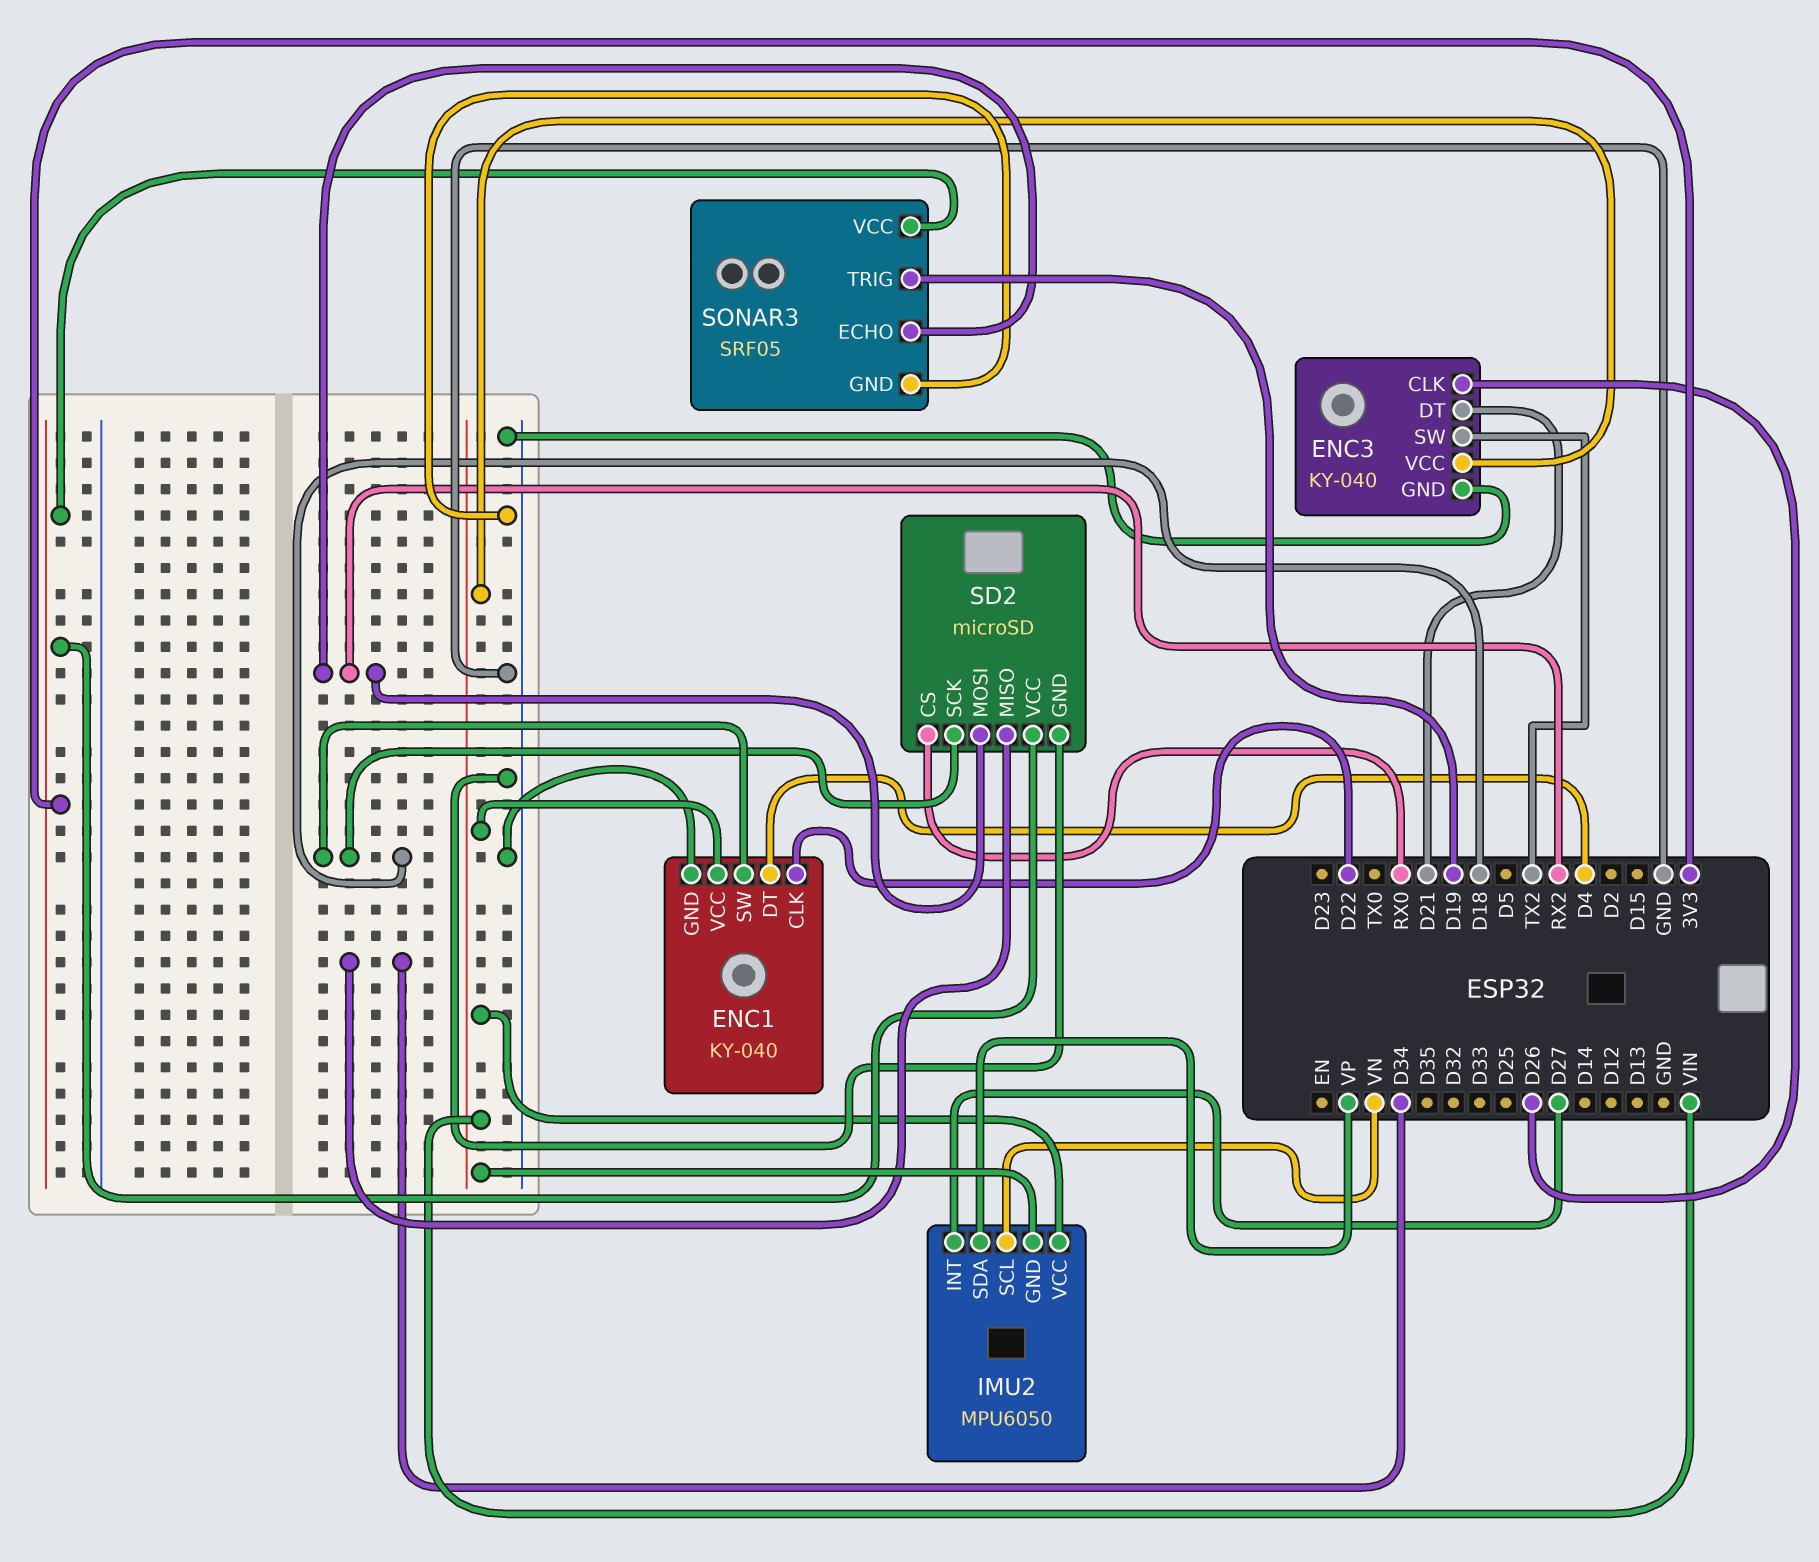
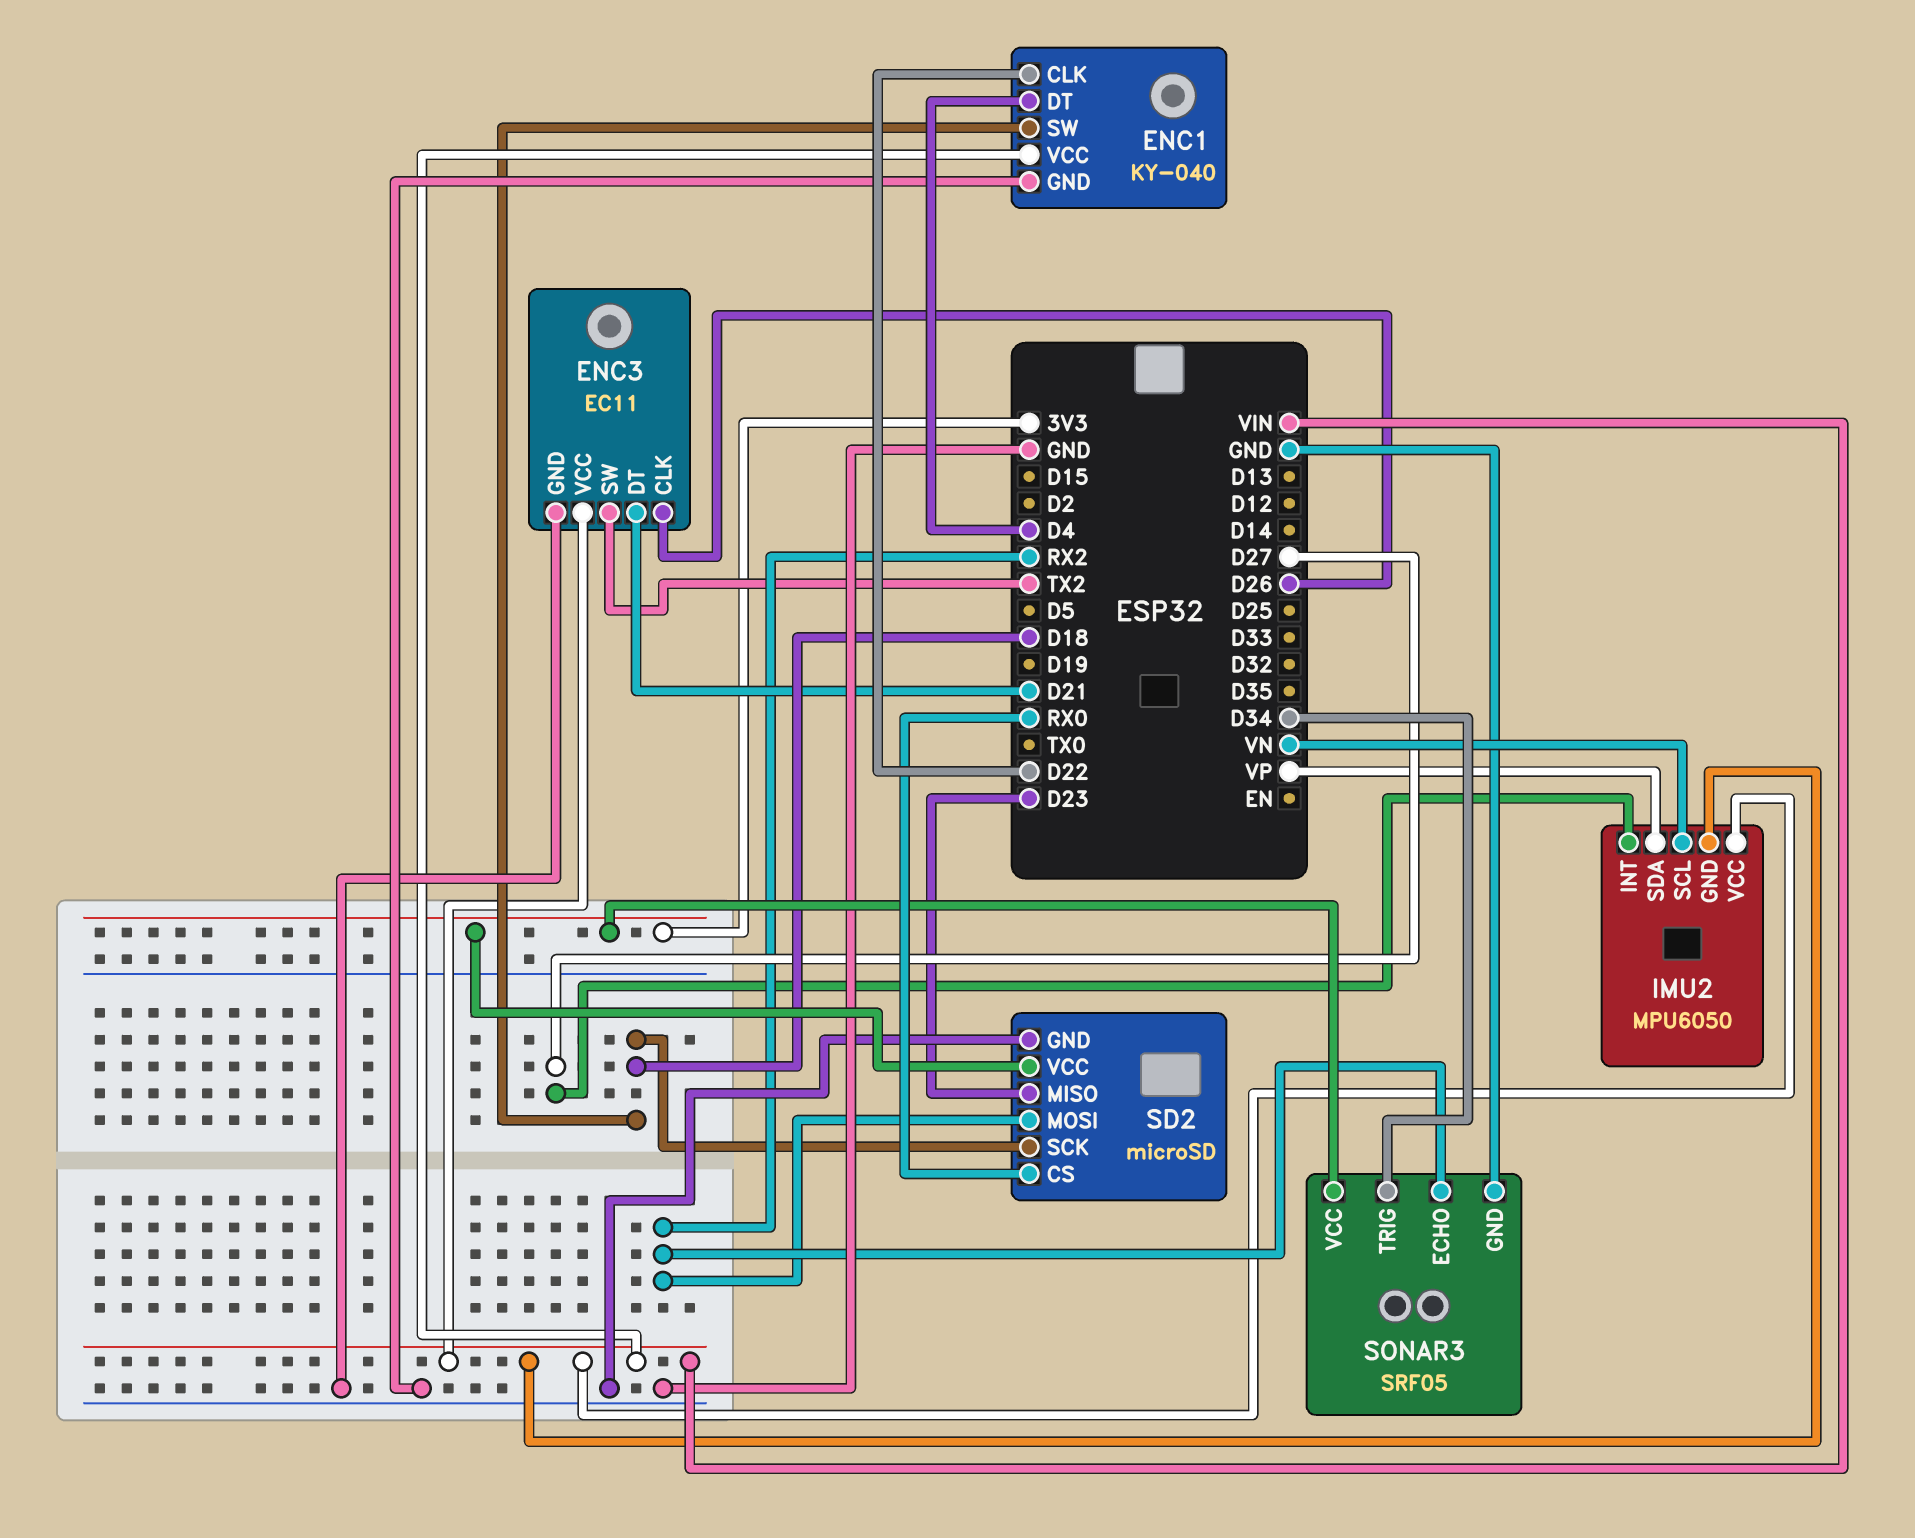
ENC3: KY-040 -> EC11
SD2 pin MISO: D34 -> D23
SONAR3 pin TRIG: D19 -> D34

